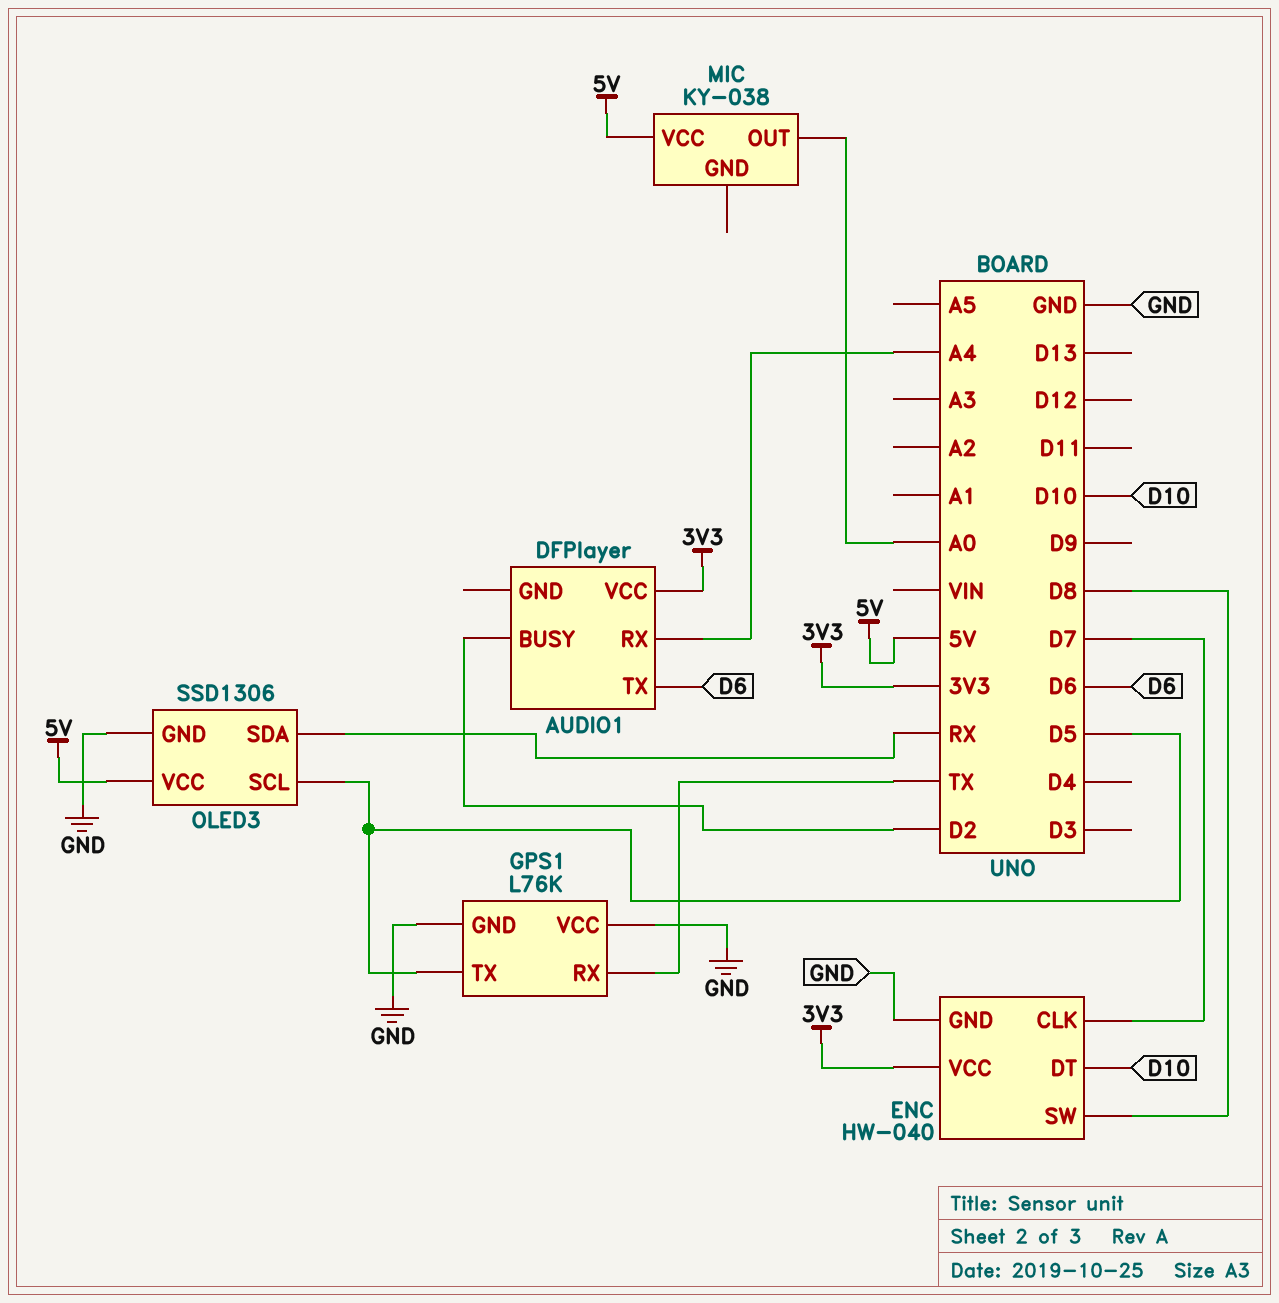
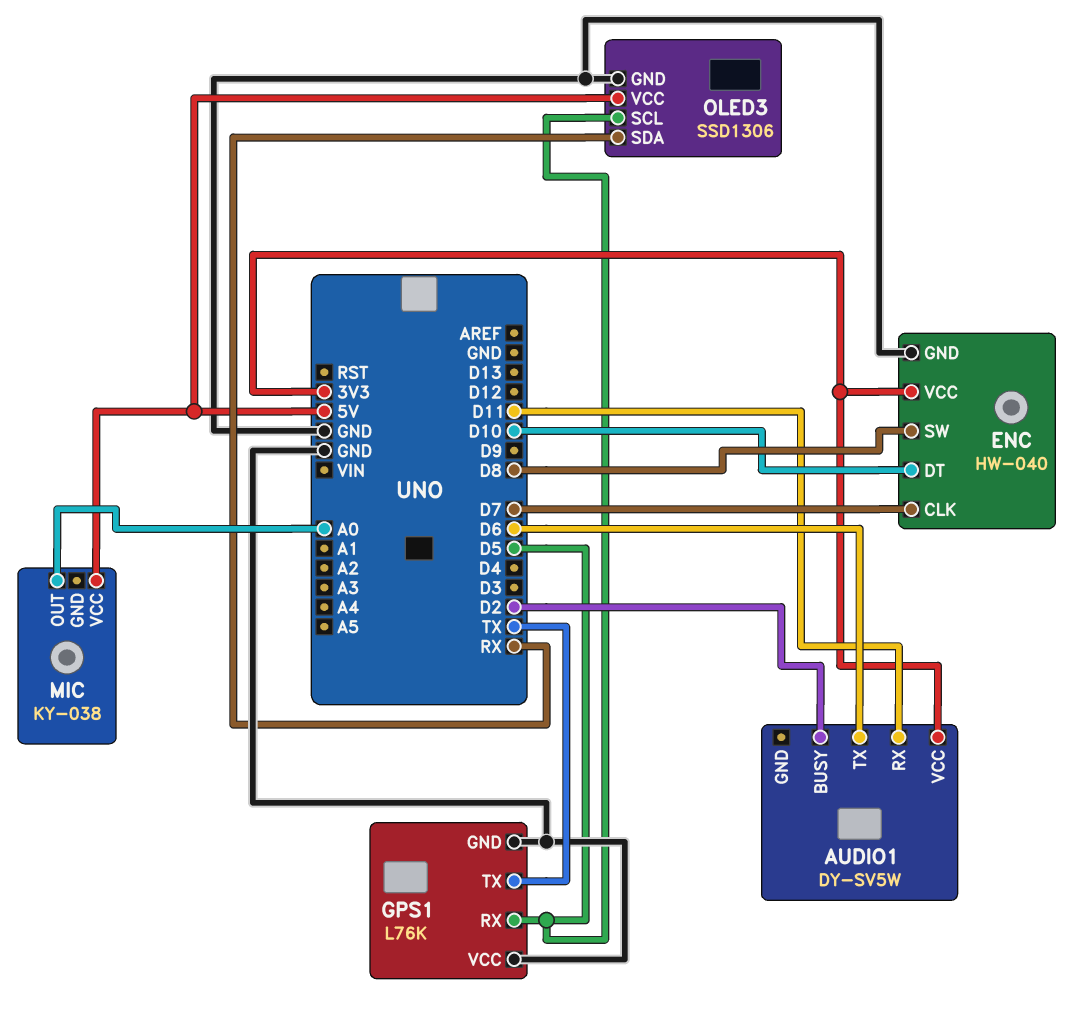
AUDIO1: DFPlayer -> DY-SV5W
AUDIO1 pin RX: A4 -> D11
GPS1 pin RX: TX -> D5
GPS1 pin TX: D5 -> TX

